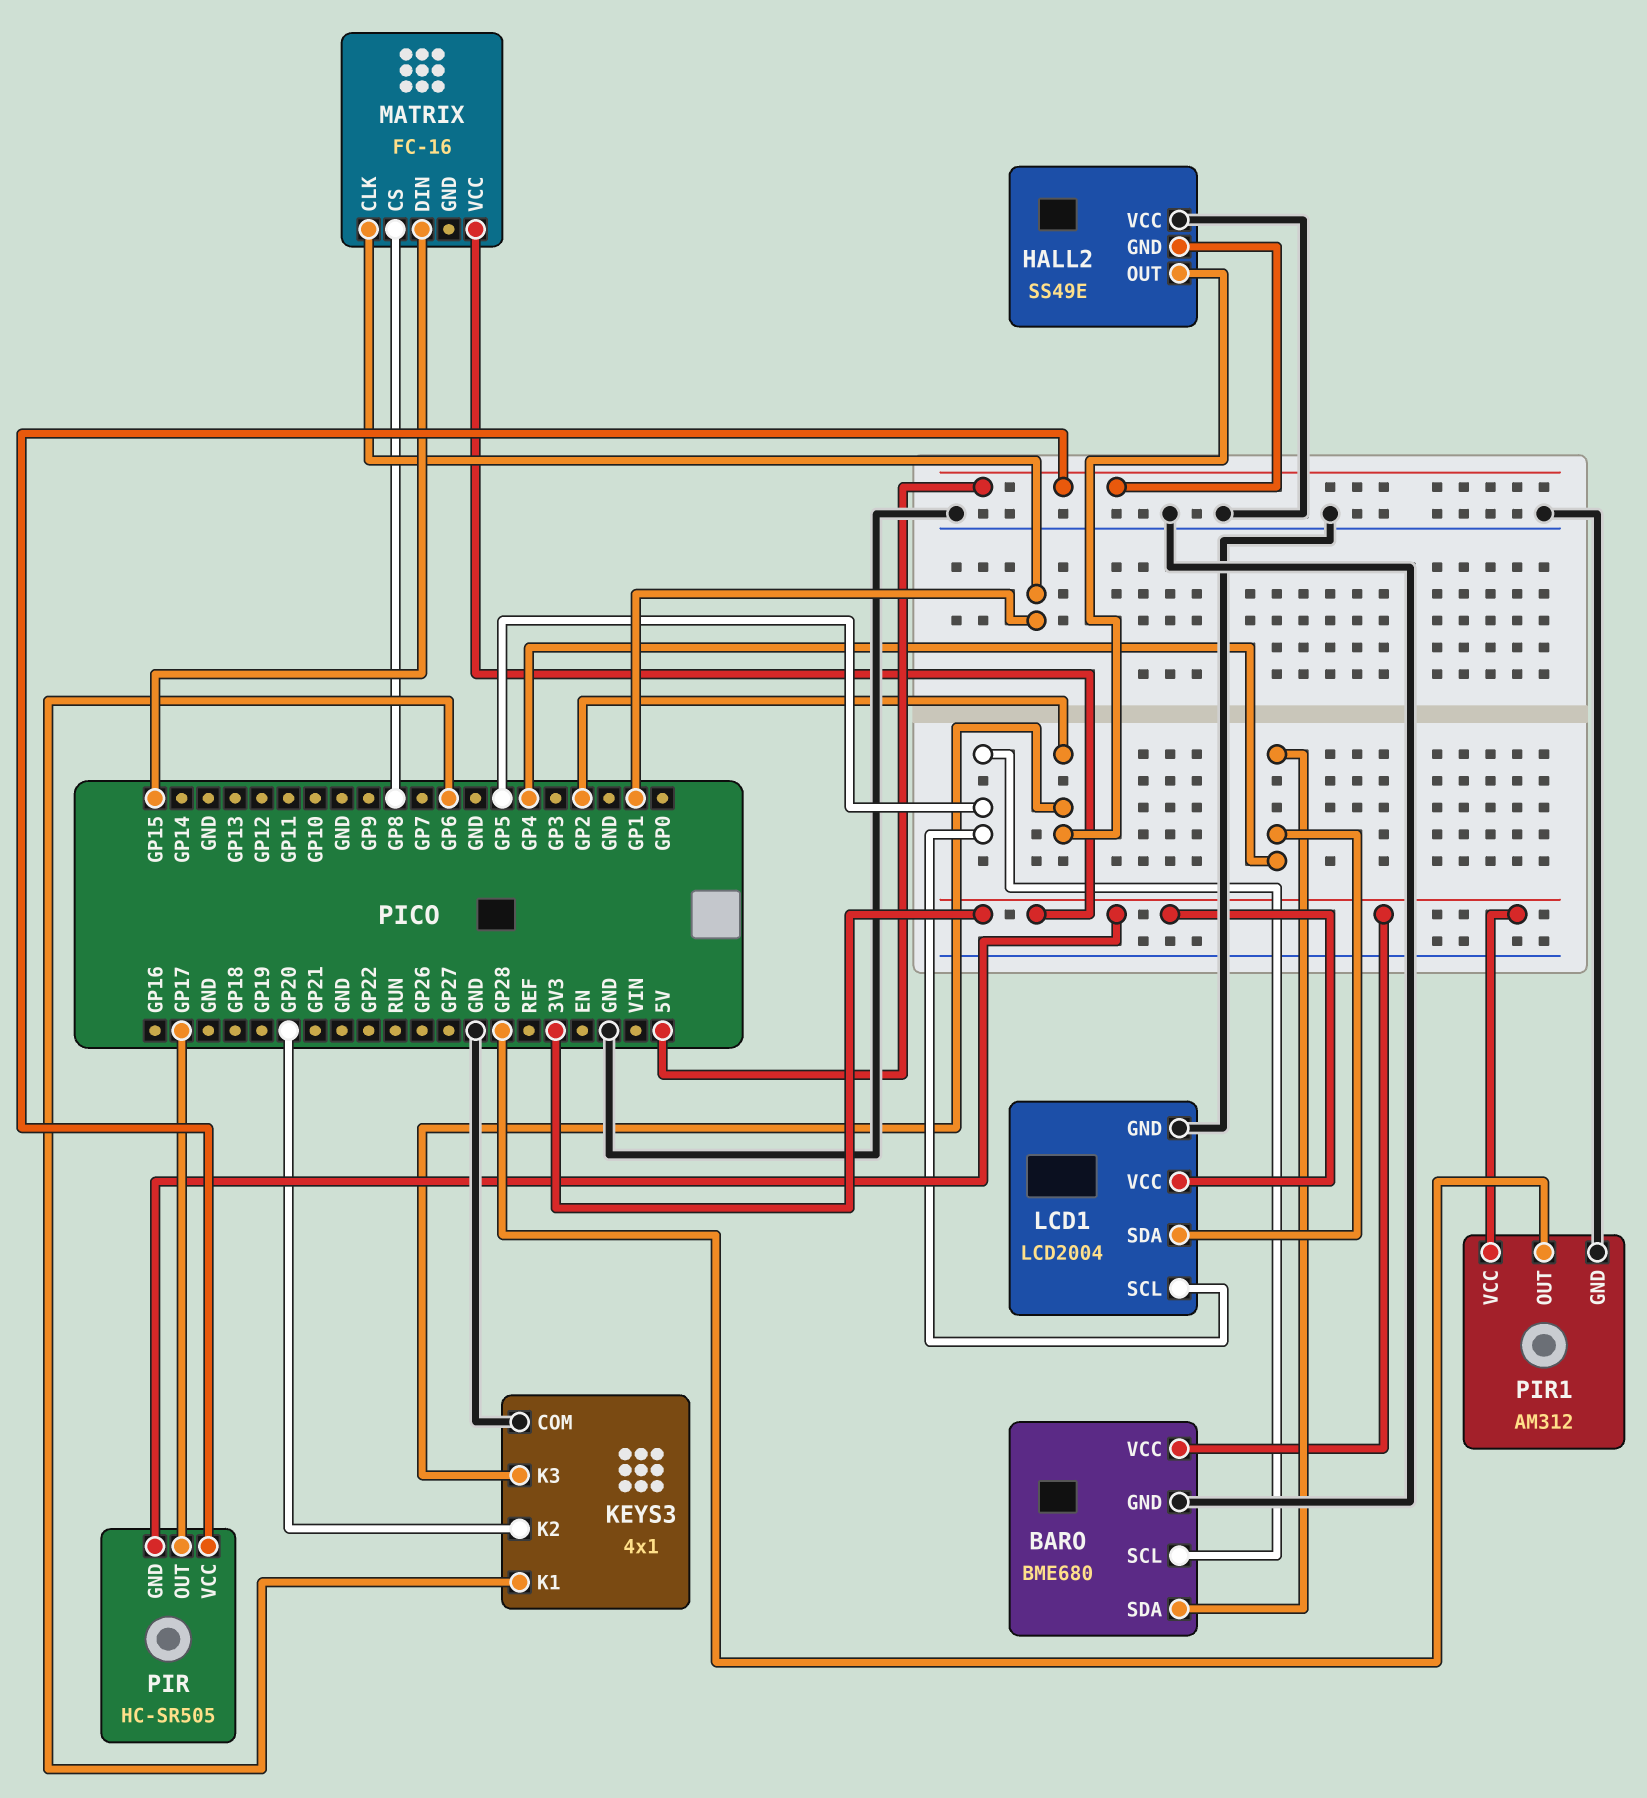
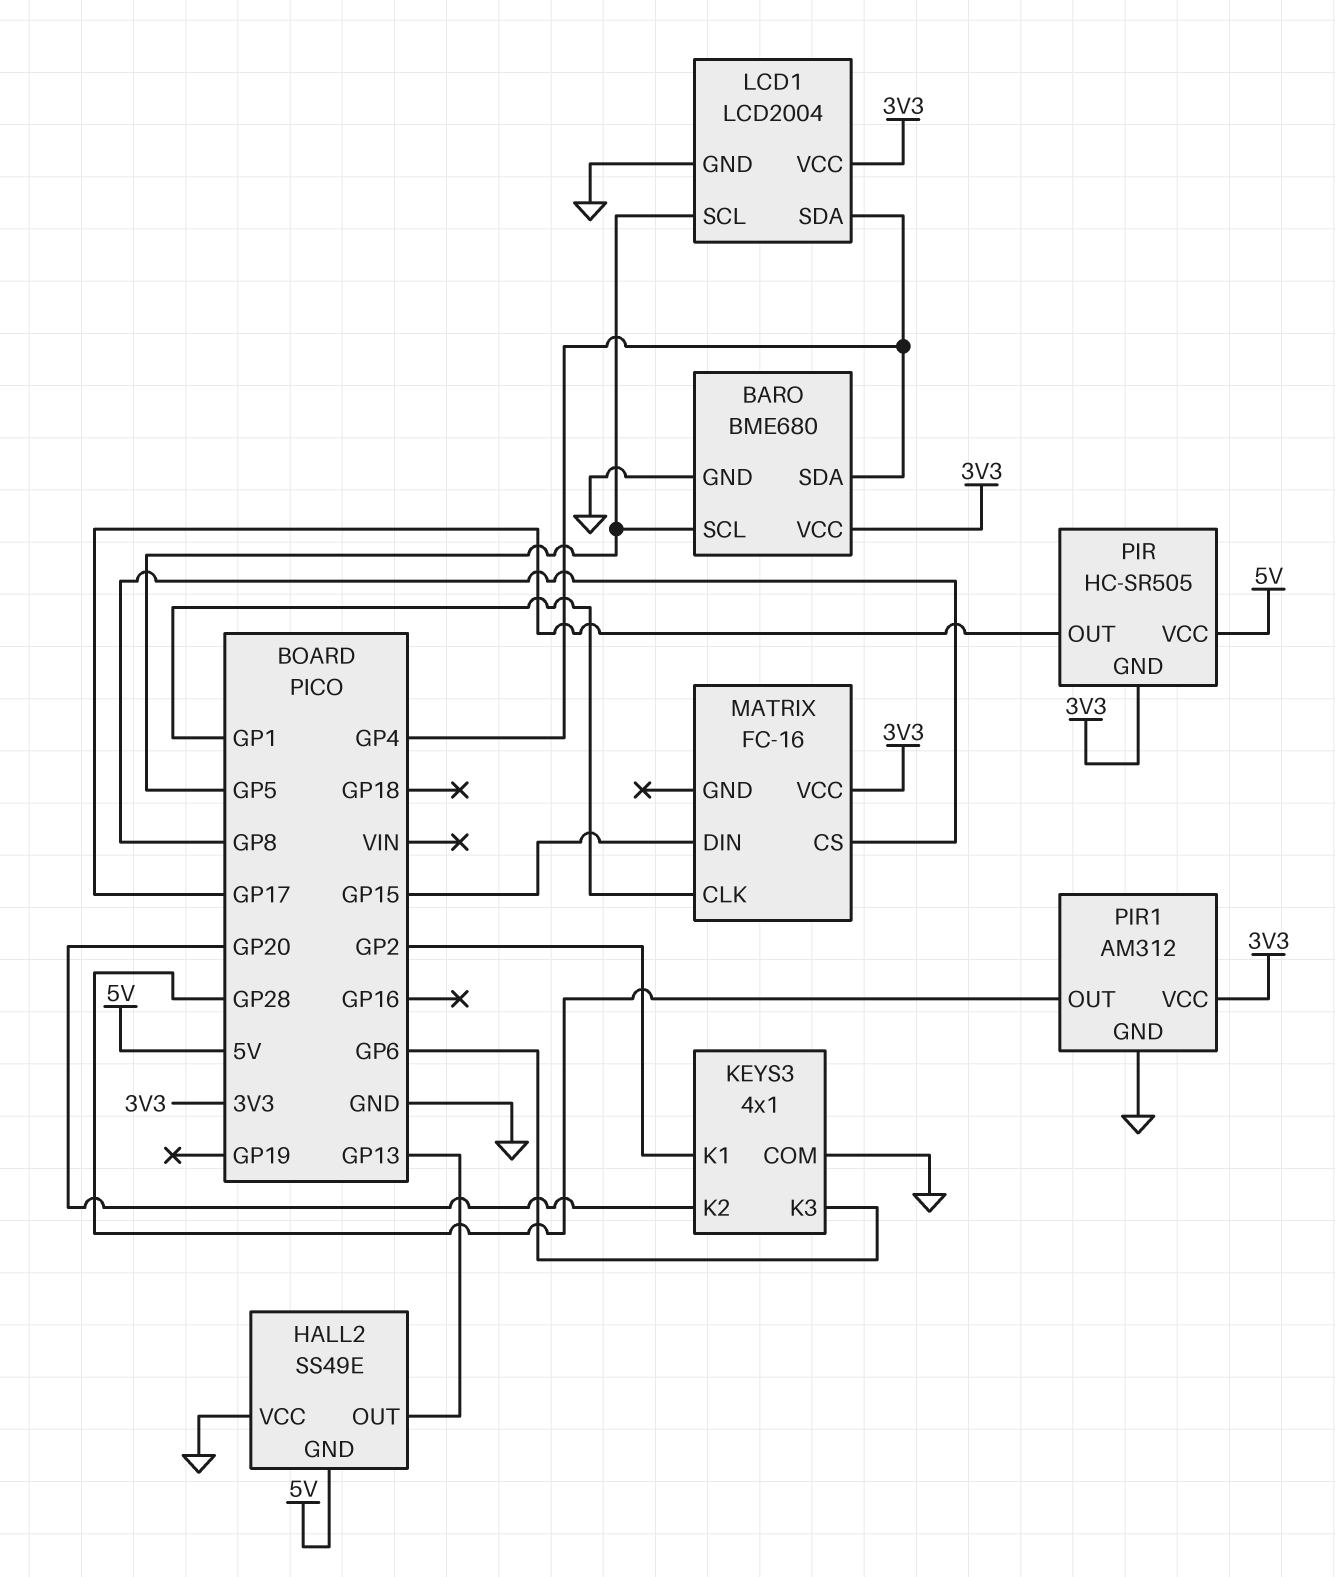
HALL2 pin OUT: GP2 -> GP13
KEYS3 pin K1: GP6 -> GP2
KEYS3 pin K3: GP2 -> GP6

